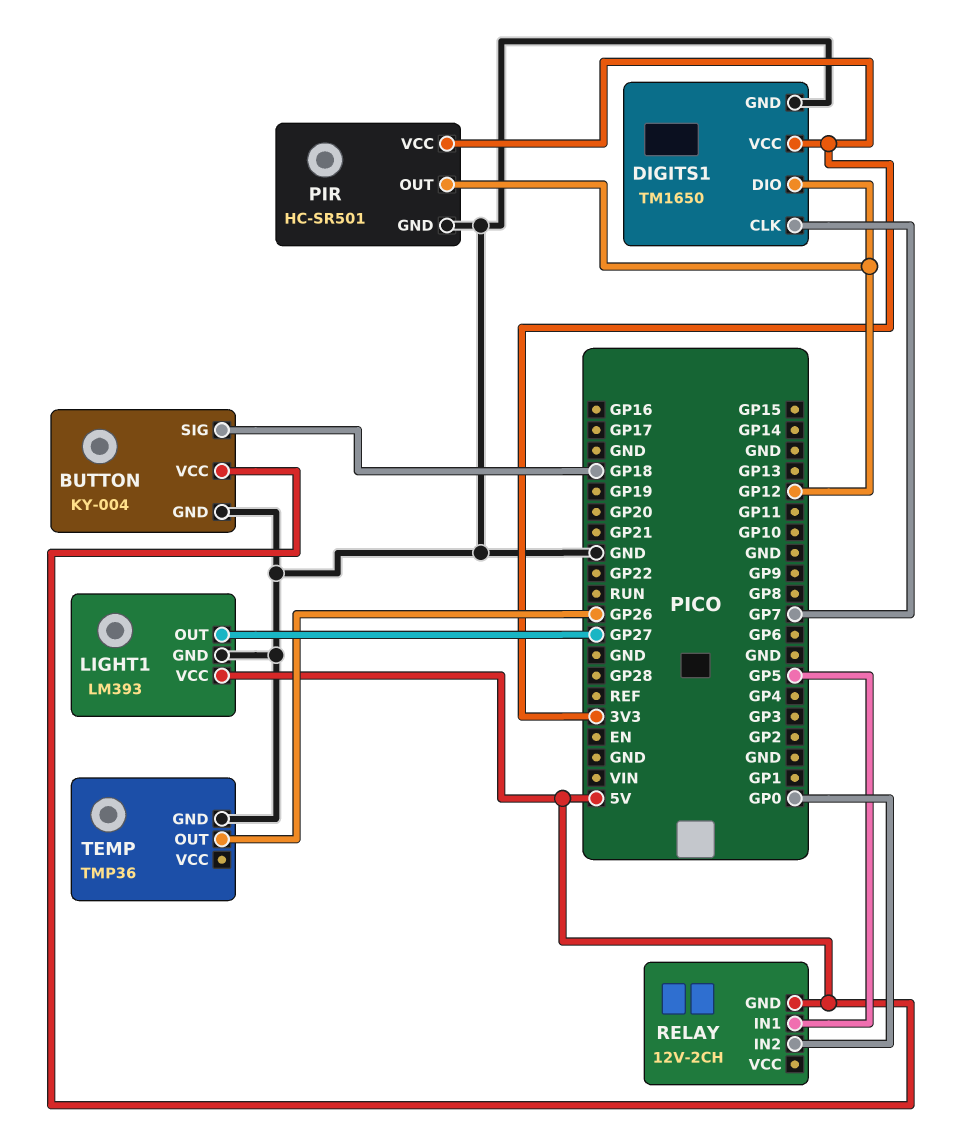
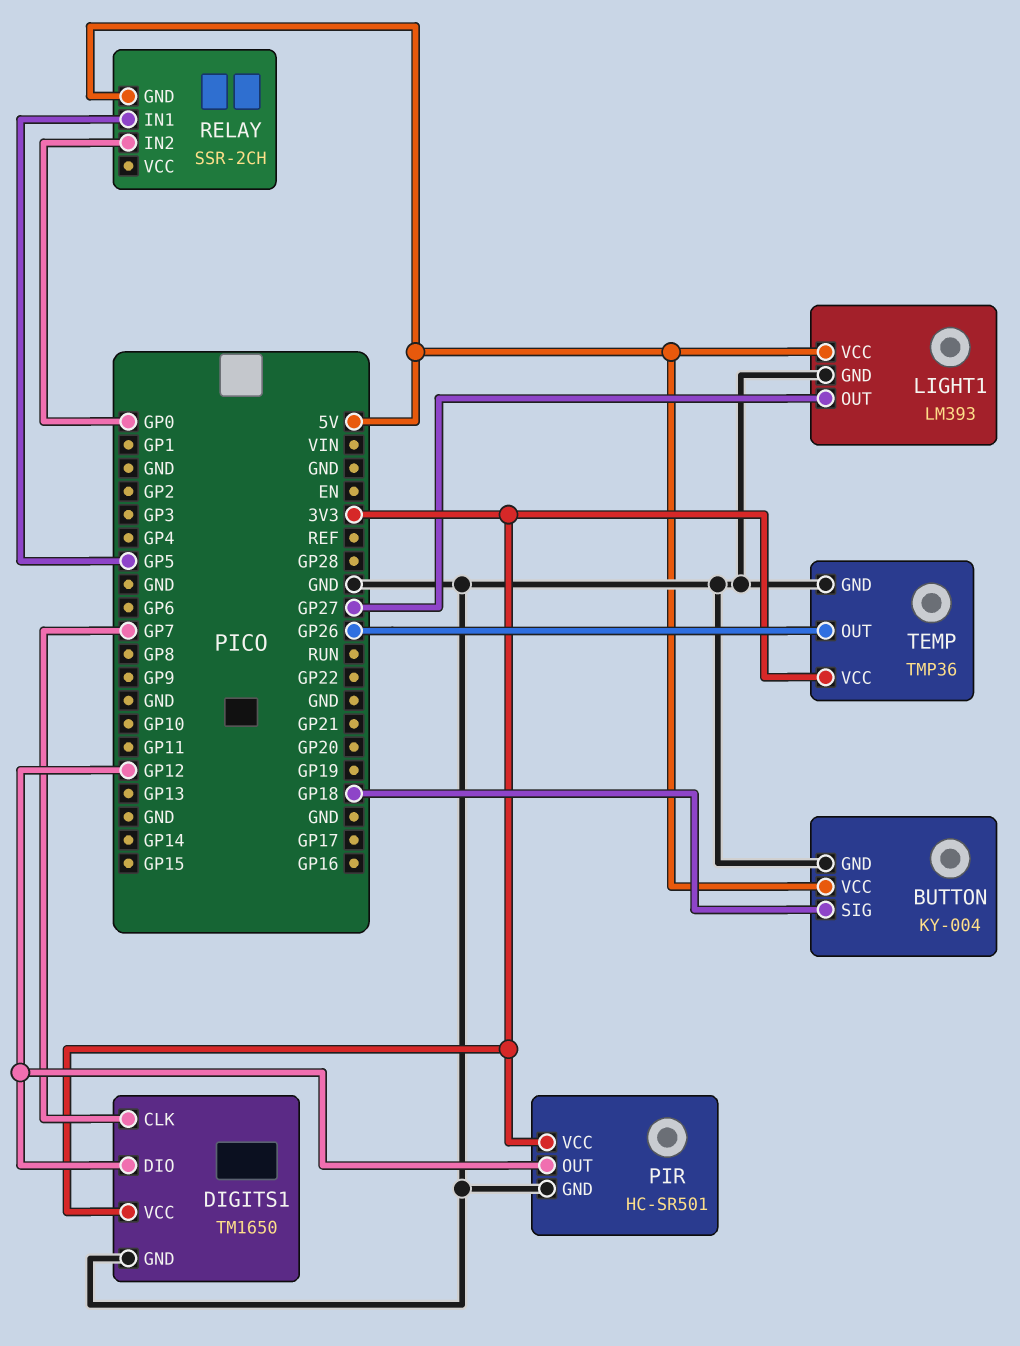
RELAY: 12V-2CH -> SSR-2CH
TEMP pin VCC: none -> 3V3

